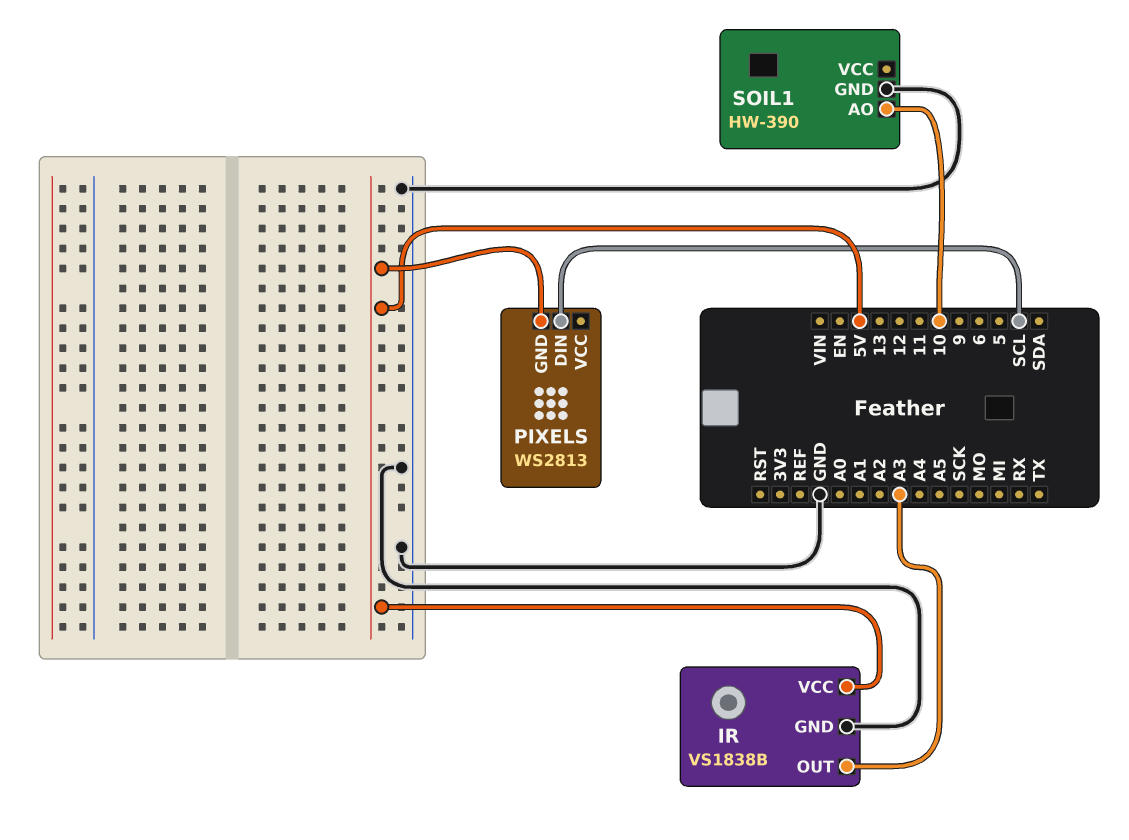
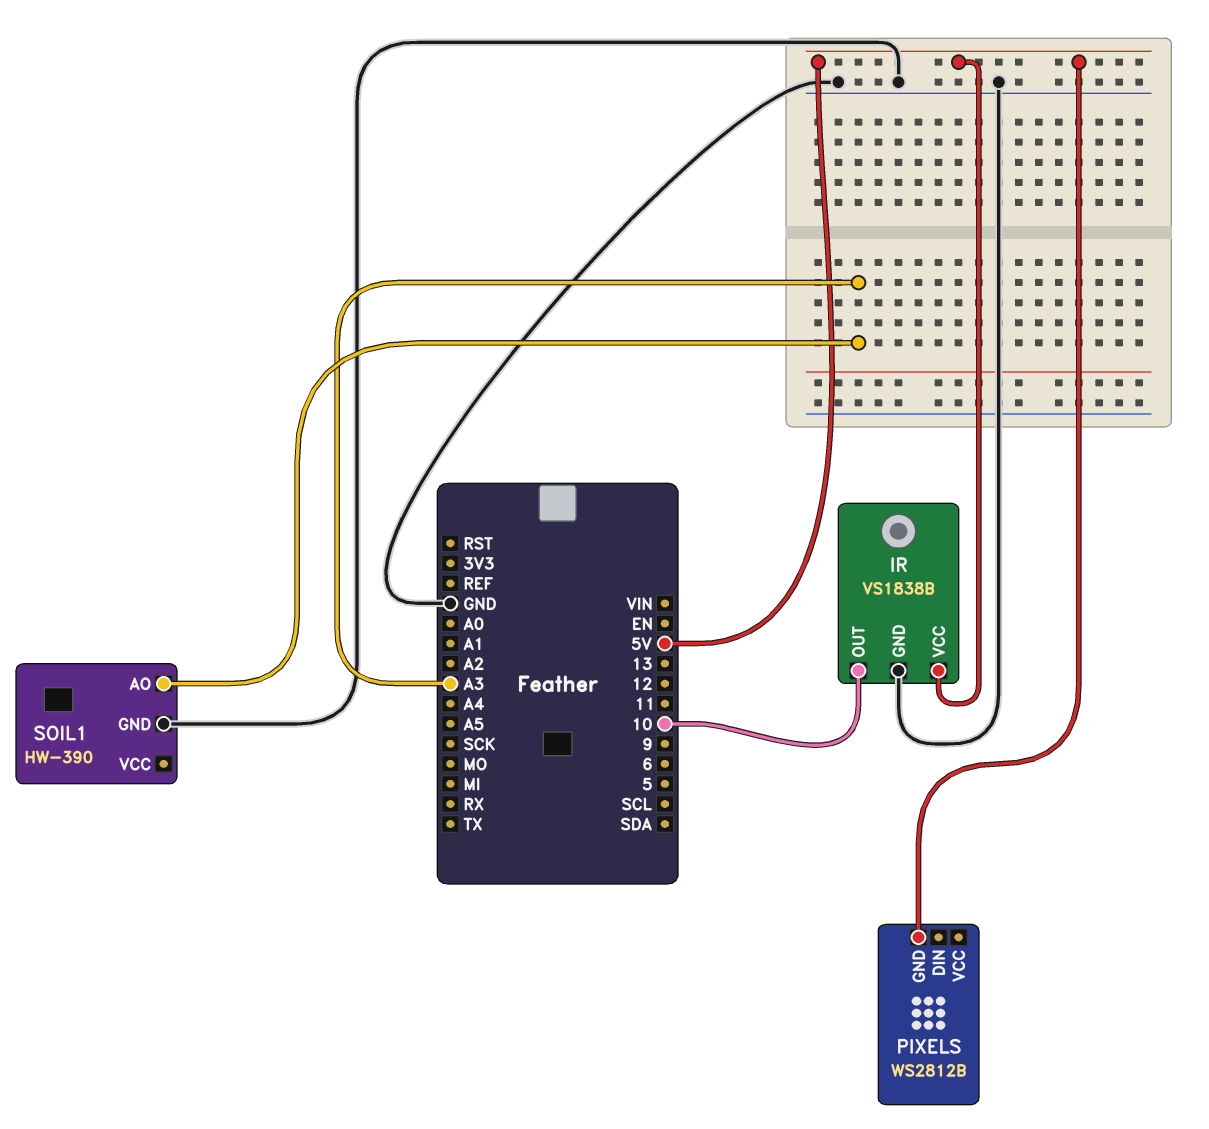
IR pin OUT: A3 -> 10
PIXELS: WS2813 -> WS2812B
PIXELS pin DIN: SCL -> none
SOIL1 pin AO: 10 -> A3

